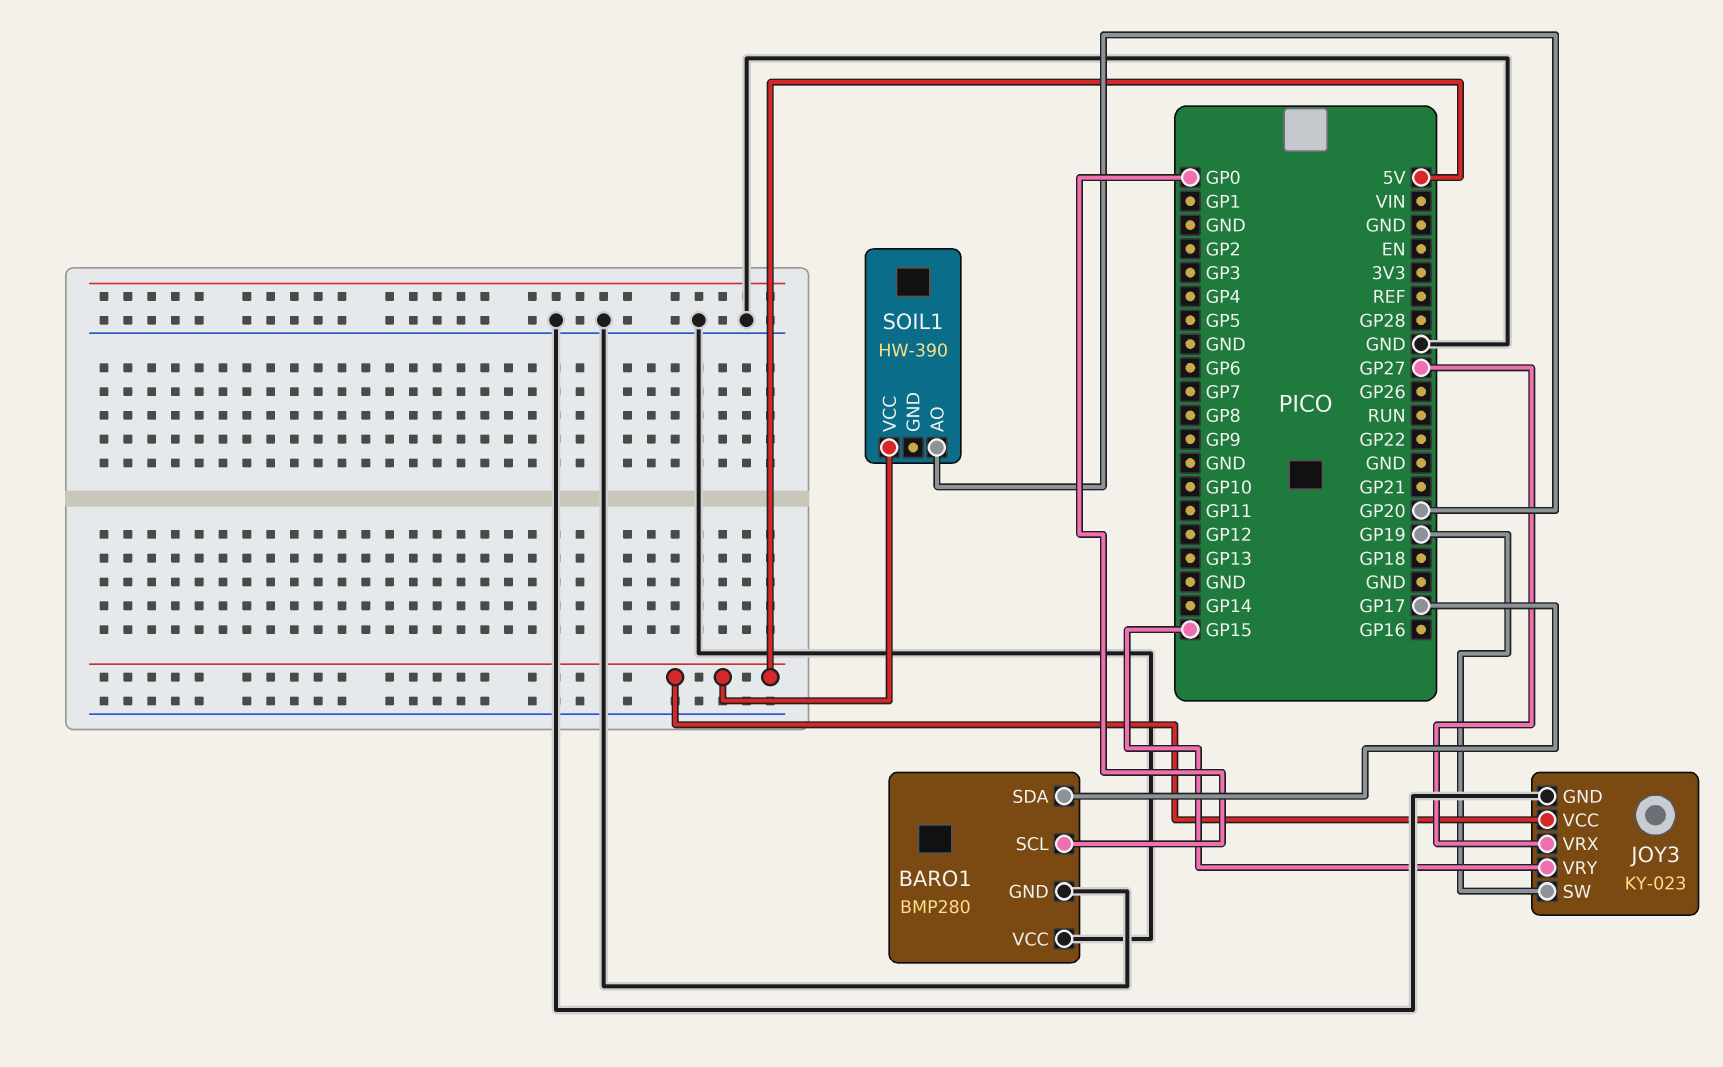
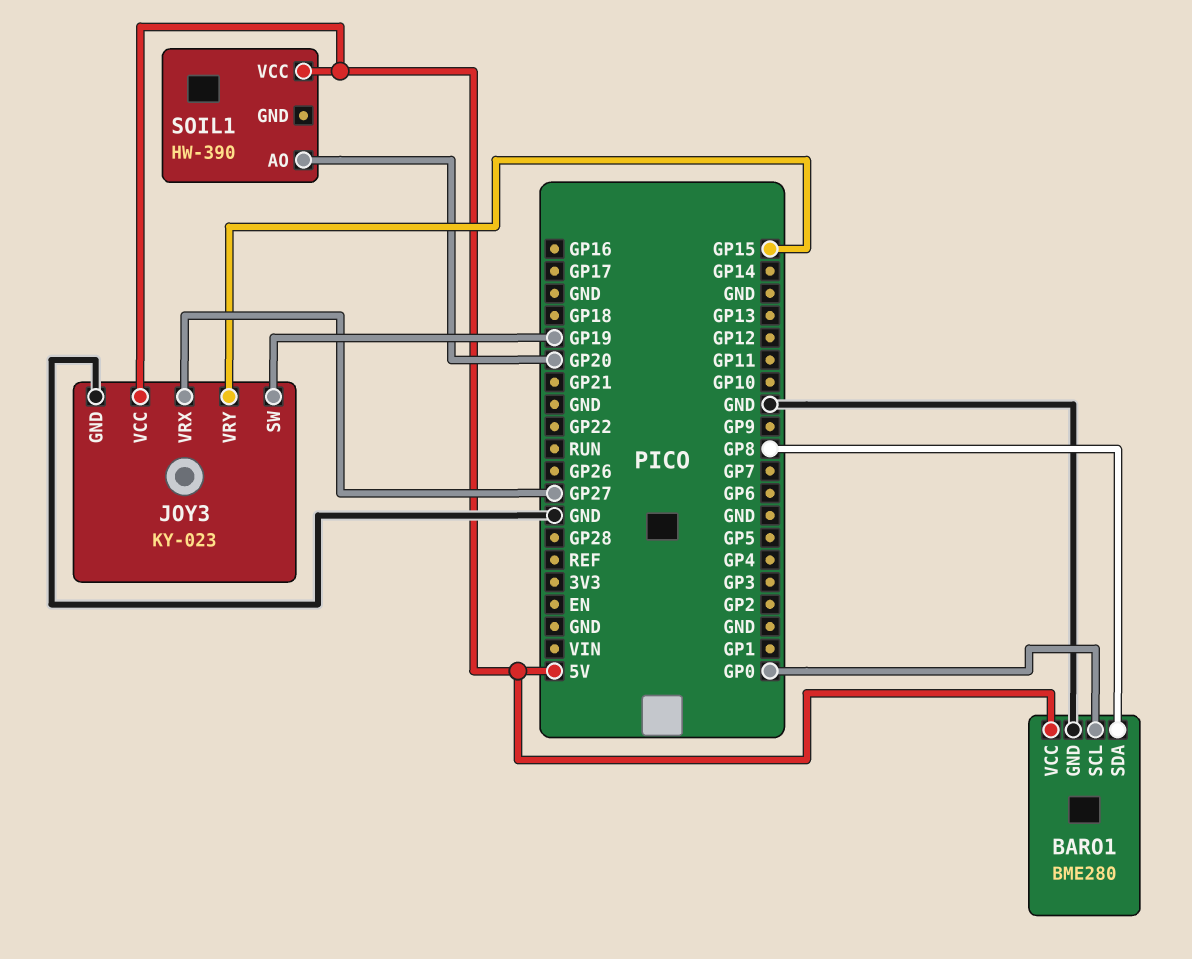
BARO1: BMP280 -> BME280
BARO1 pin SDA: GP17 -> GP8
BARO1 pin VCC: GND -> 5V

